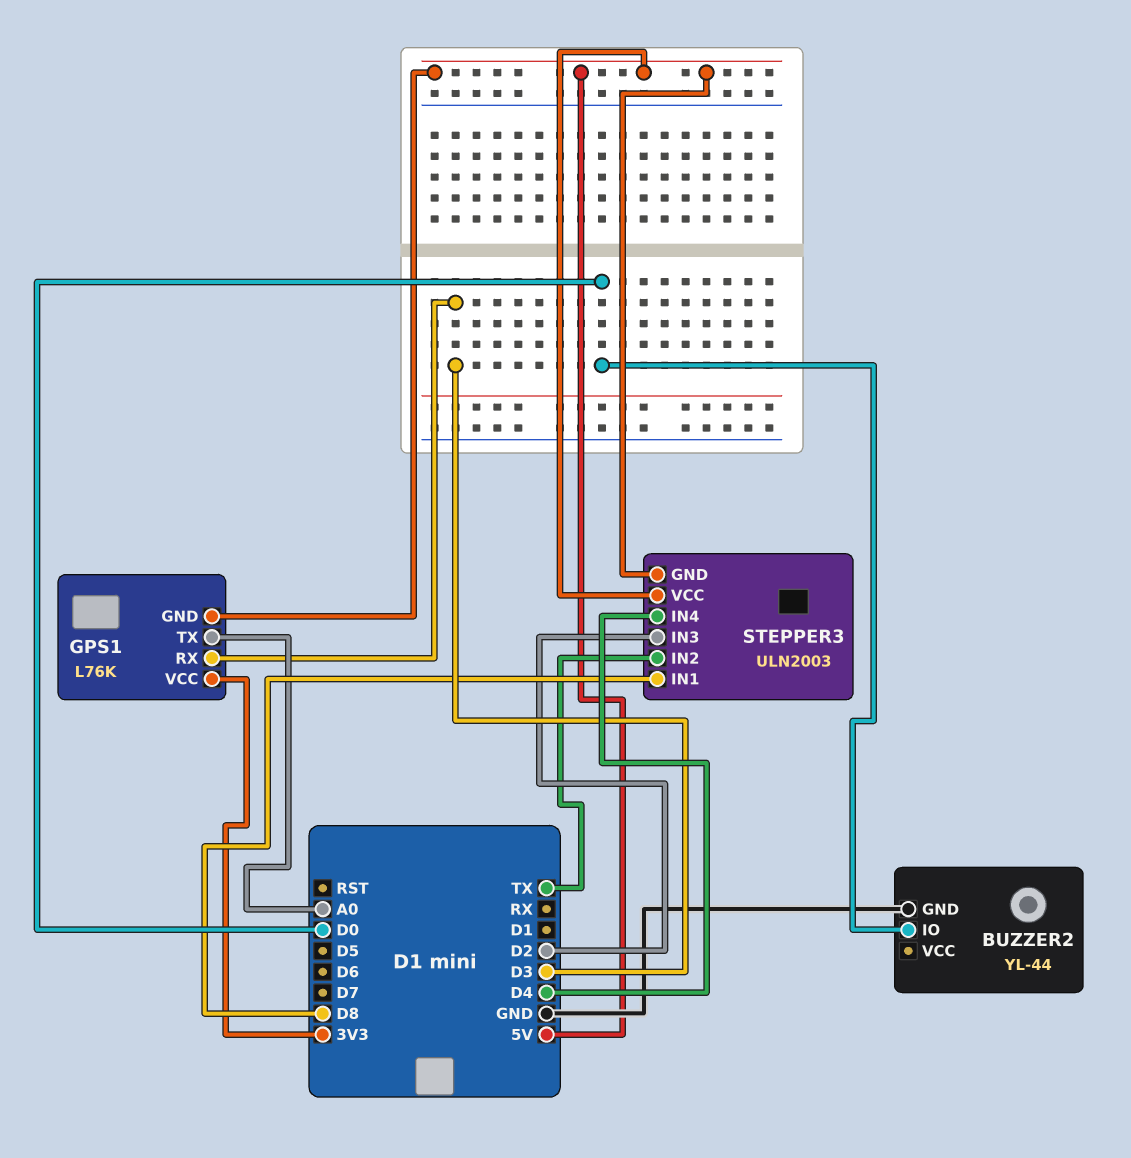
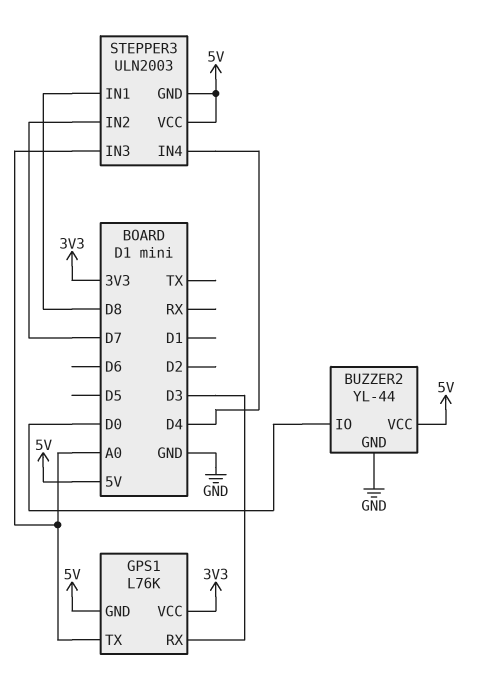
BUZZER2 pin VCC: none -> 5V
STEPPER3 pin IN2: TX -> D7
STEPPER3 pin IN3: D2 -> A0

